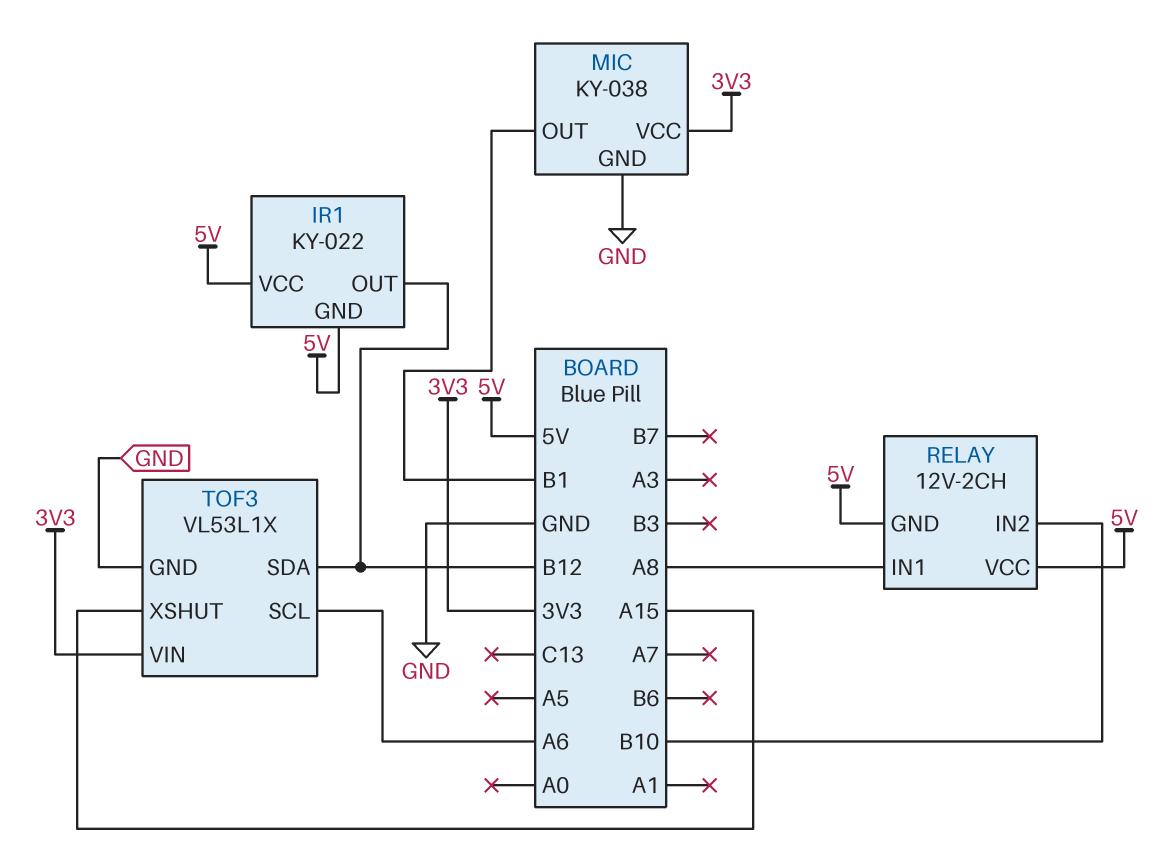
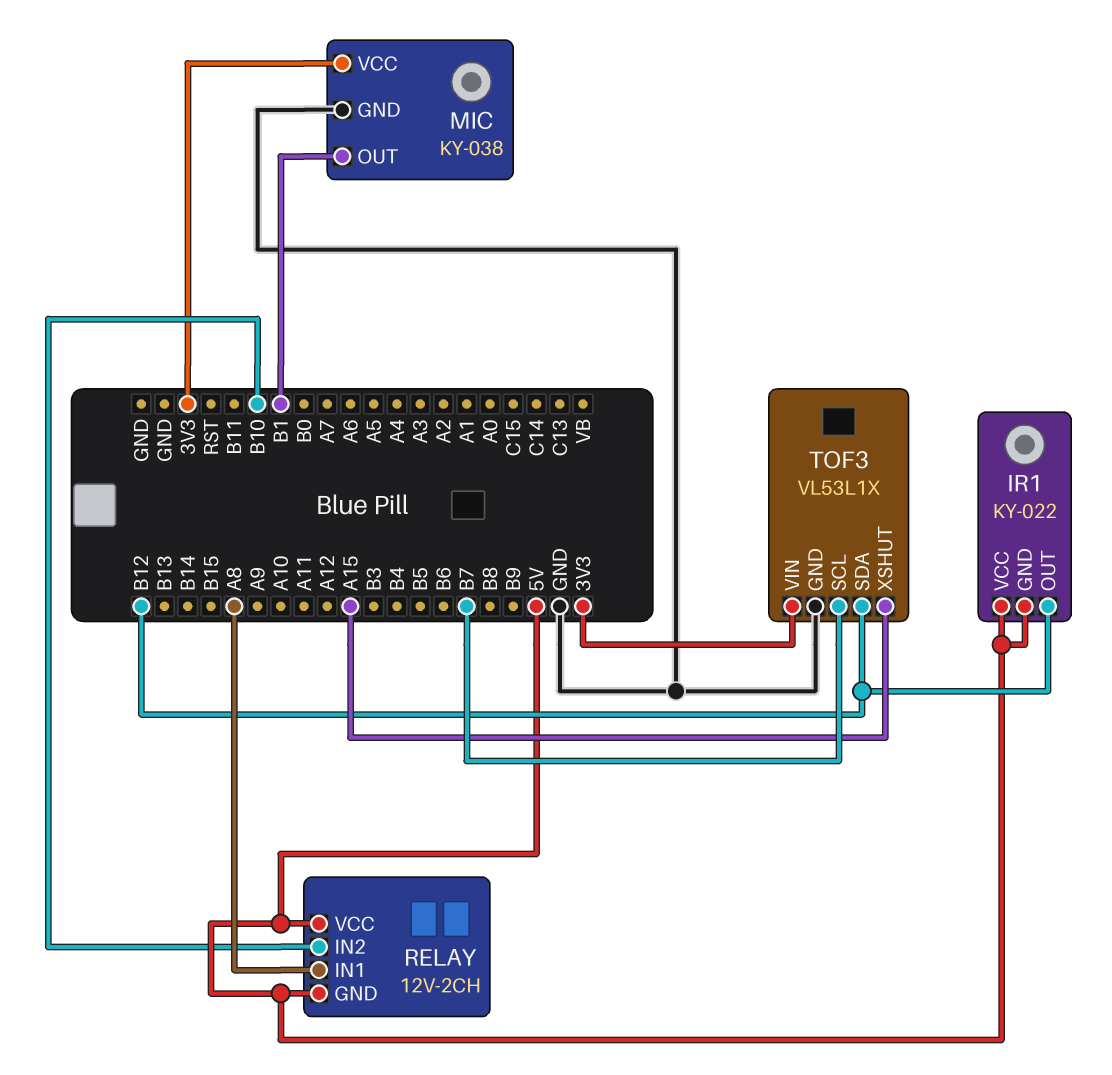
TOF3 pin SCL: A6 -> B7

